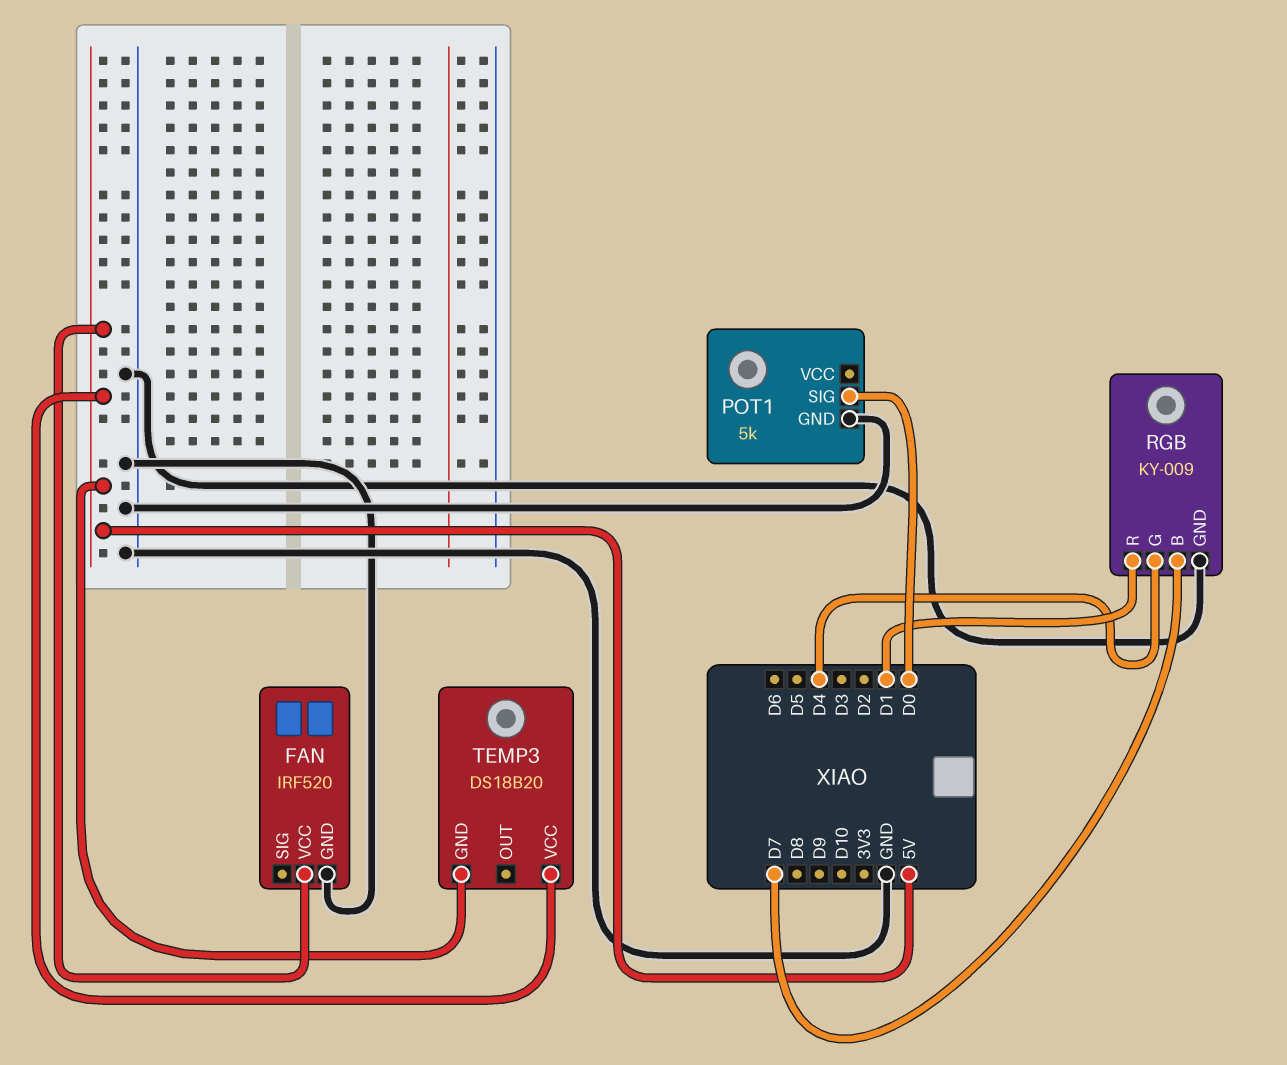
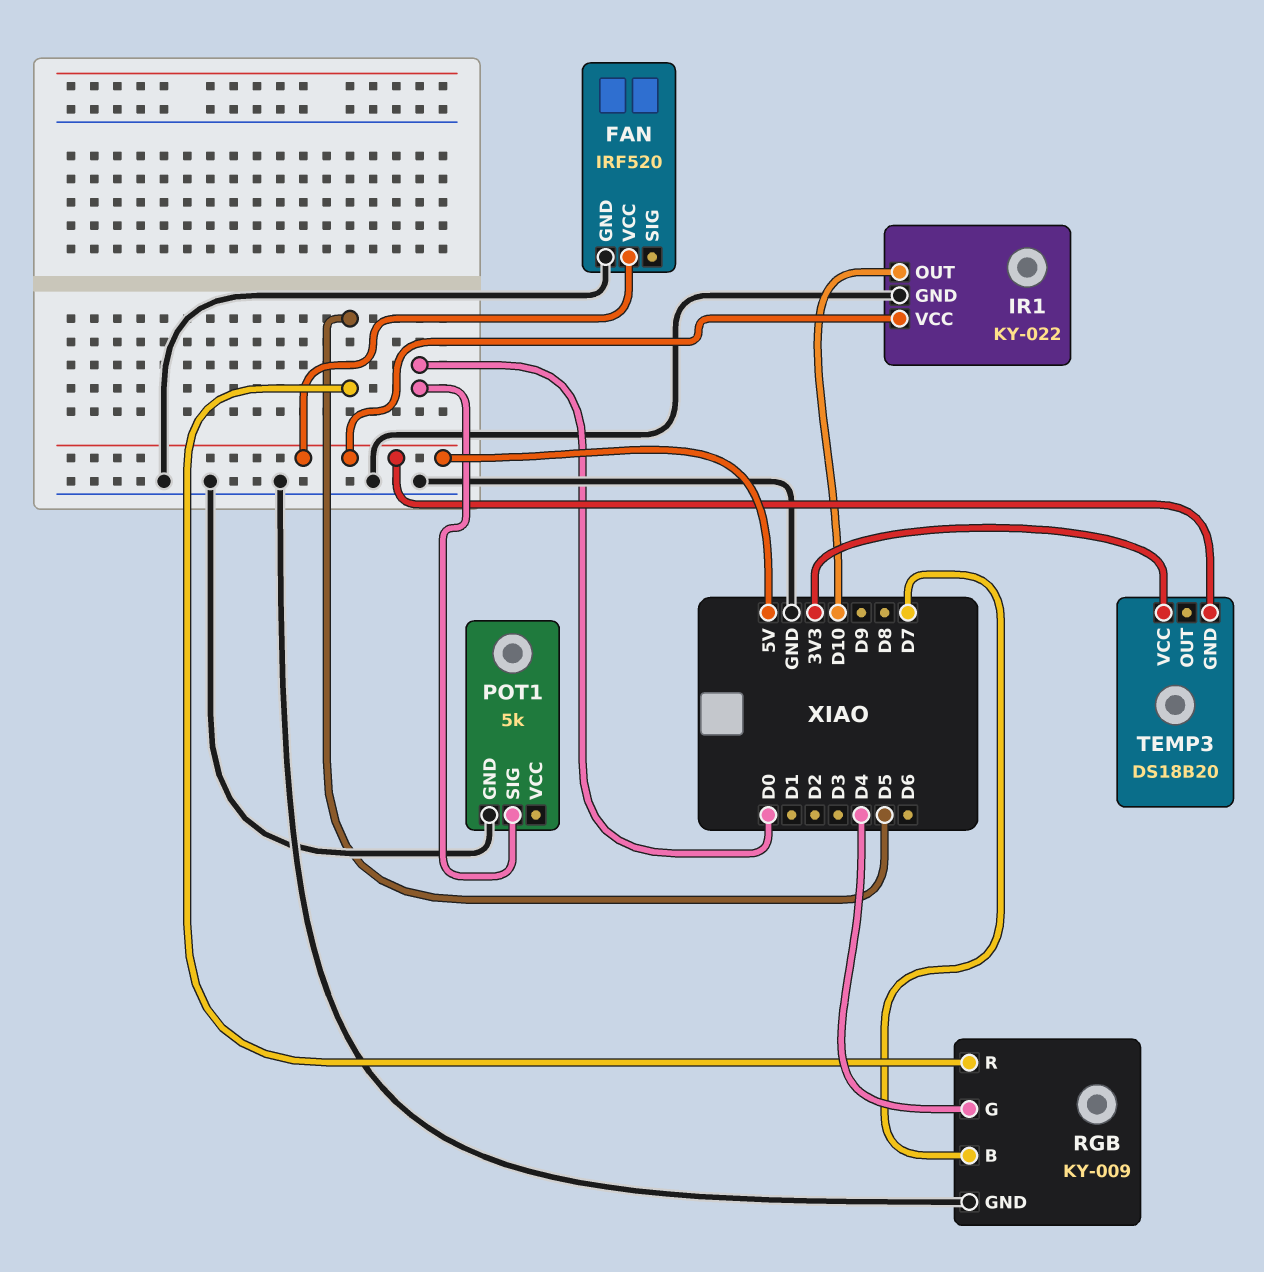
IR1: none -> KY-022
IR1 pin GND: none -> GND
IR1 pin OUT: none -> D10
IR1 pin VCC: none -> 5V
RGB pin R: D1 -> D5
TEMP3 pin VCC: 5V -> 3V3

